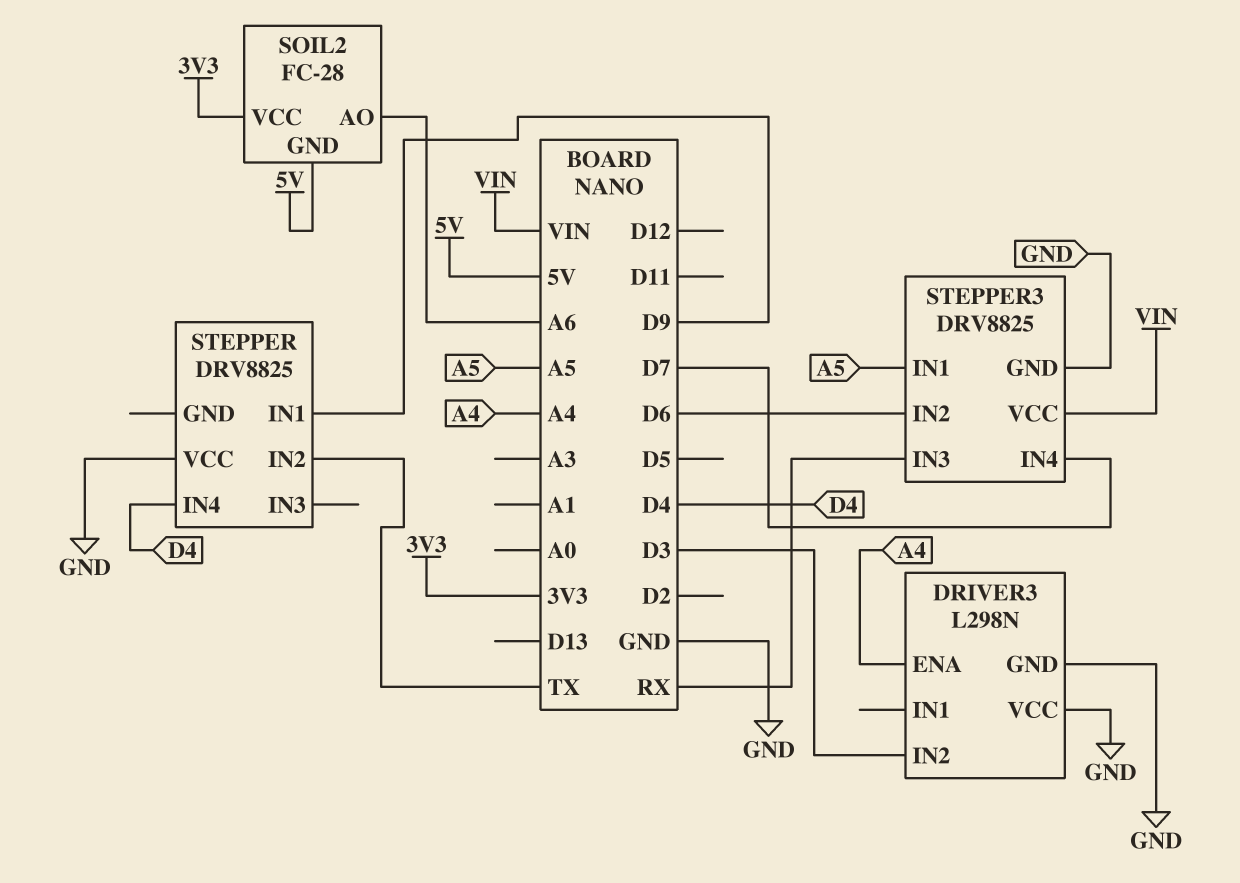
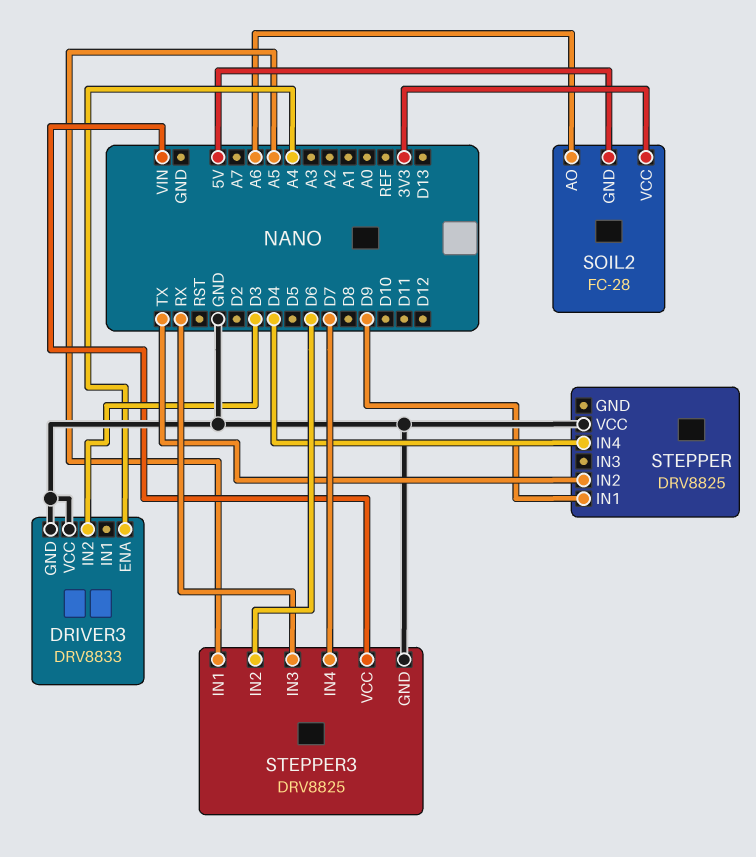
DRIVER3: L298N -> DRV8833

